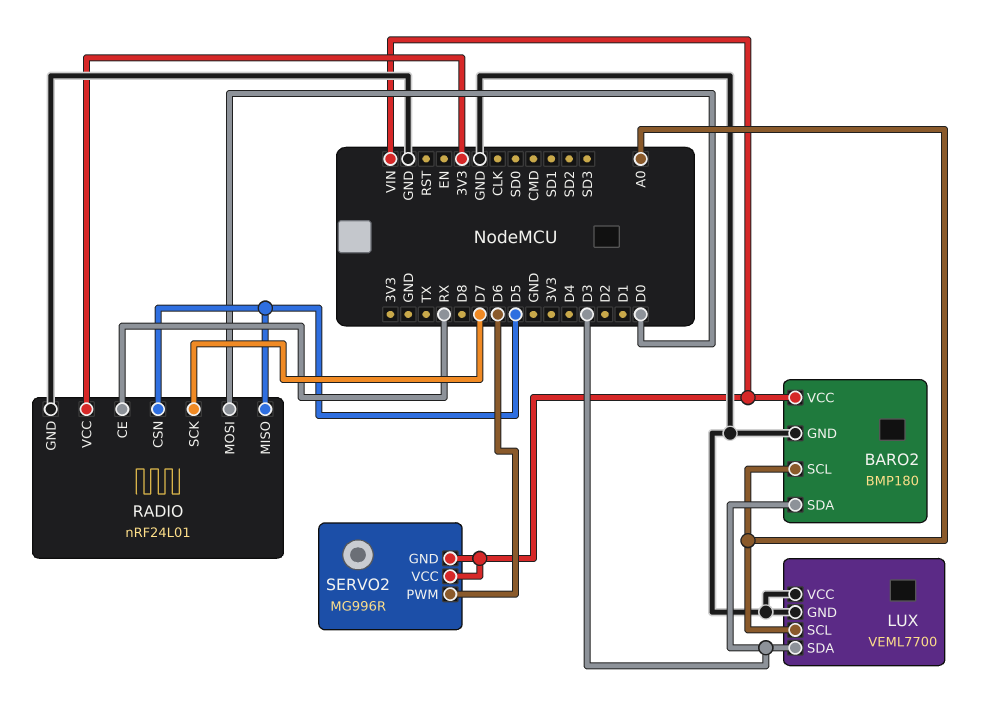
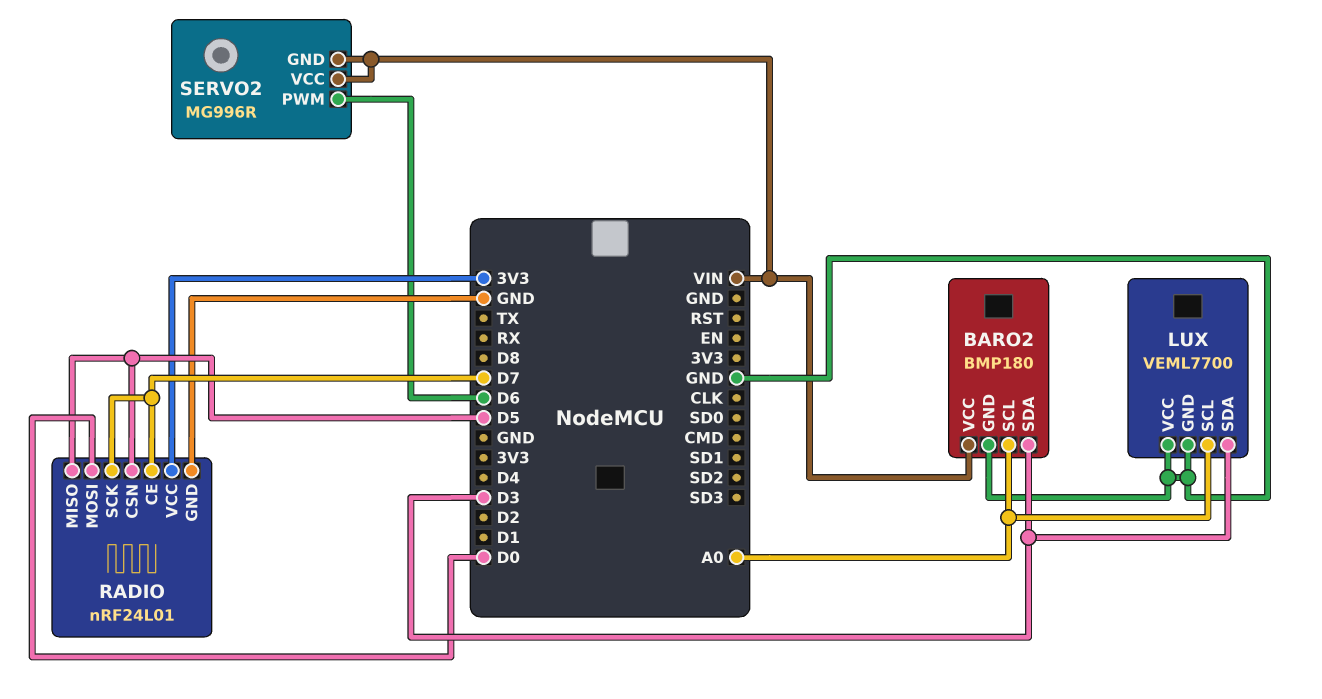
RADIO pin CE: RX -> D7

